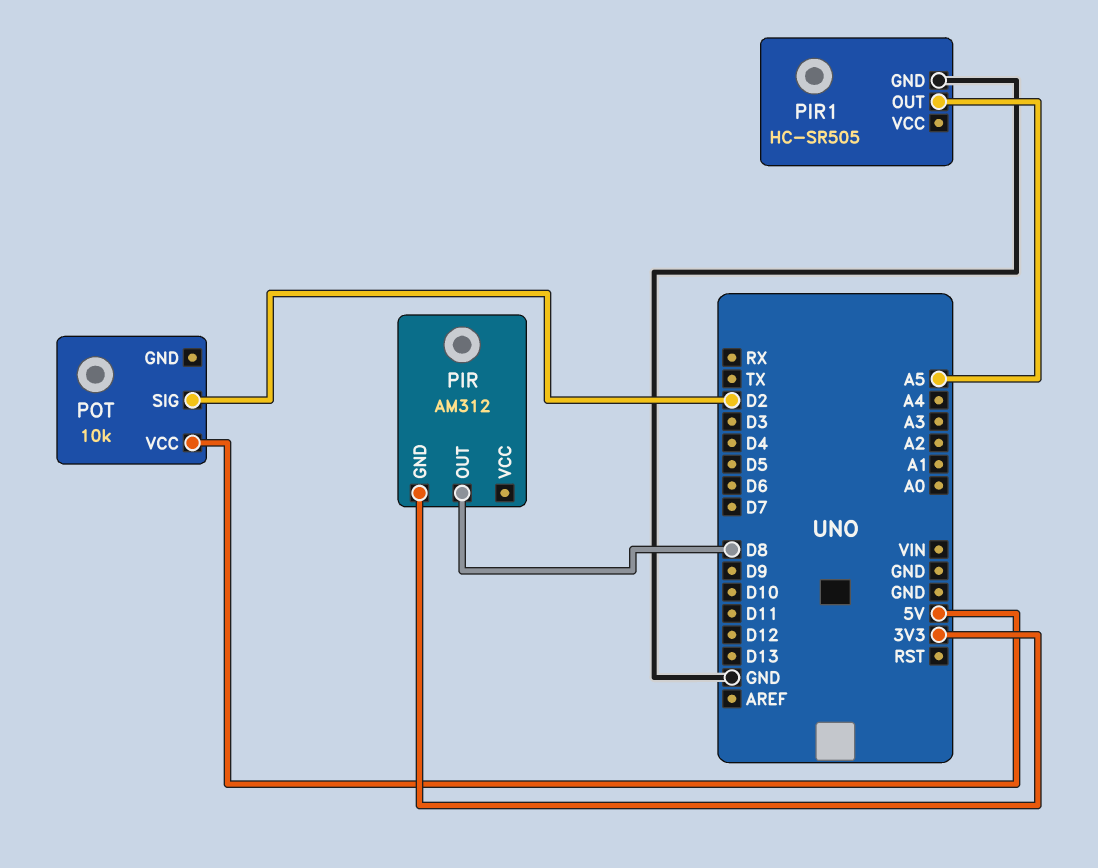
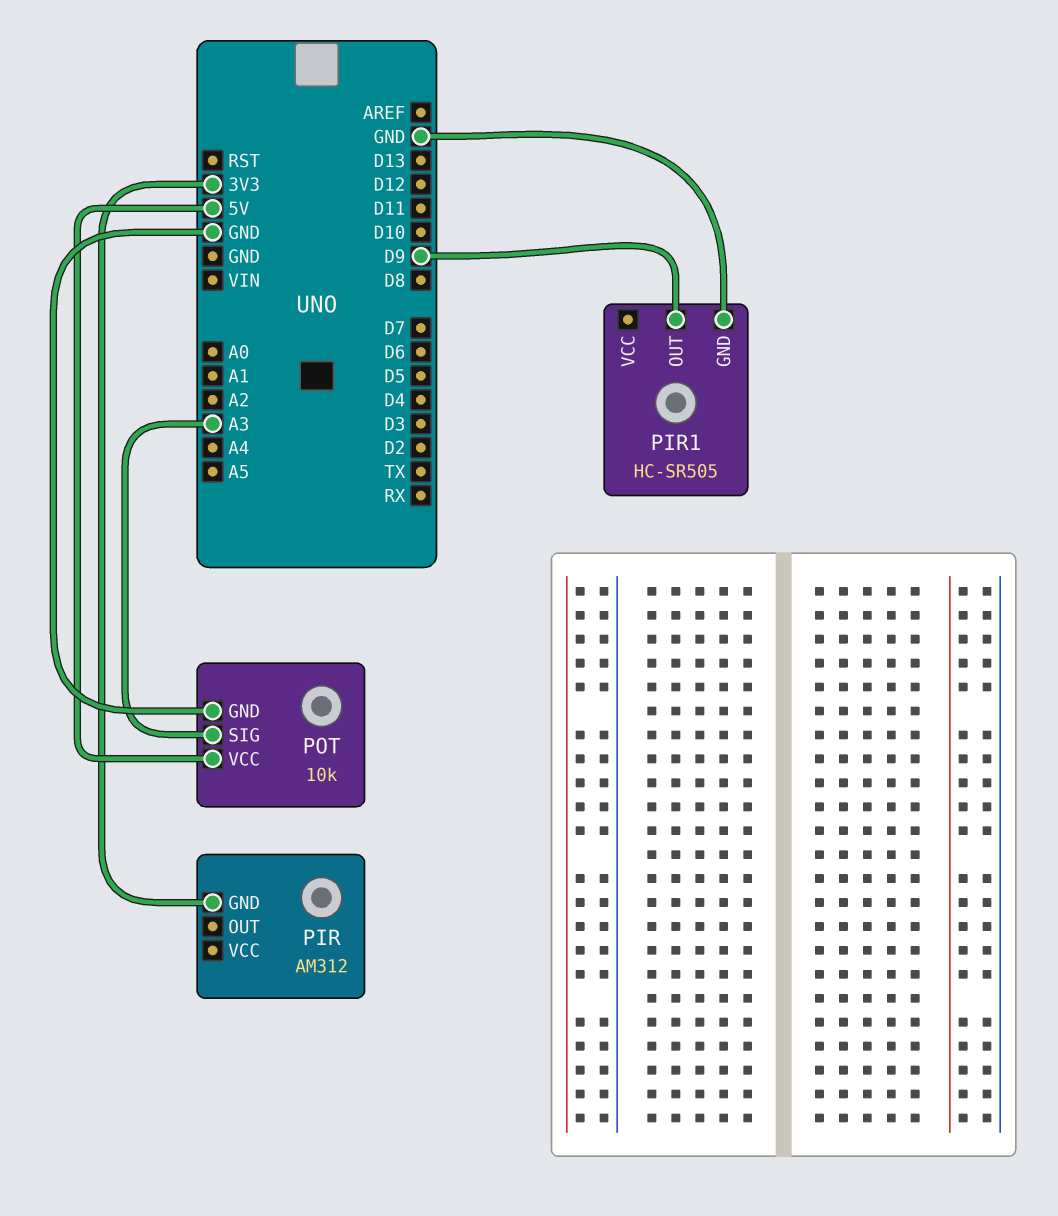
PIR pin OUT: D8 -> none
PIR1 pin OUT: A5 -> D9
POT pin GND: none -> GND
POT pin SIG: D2 -> A3

